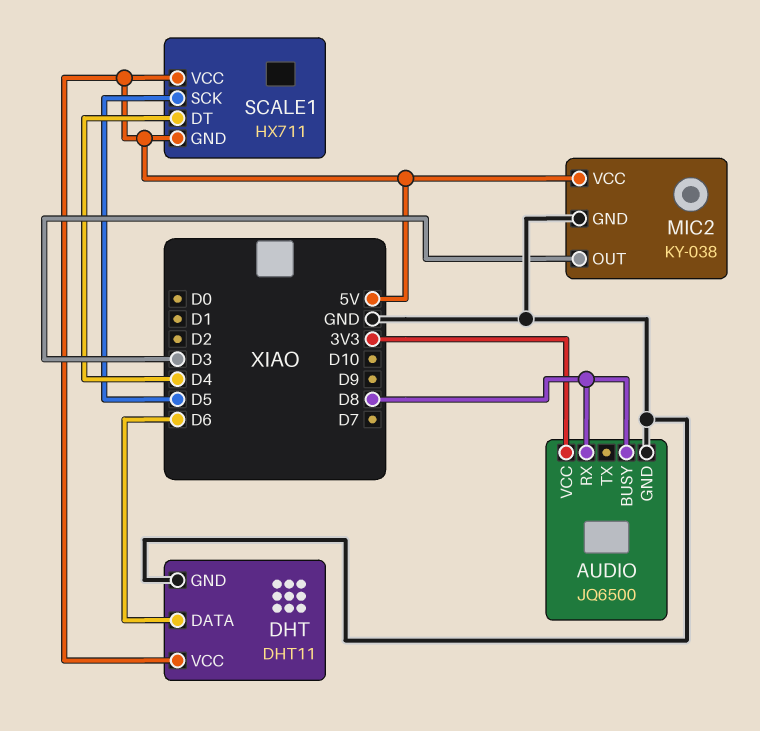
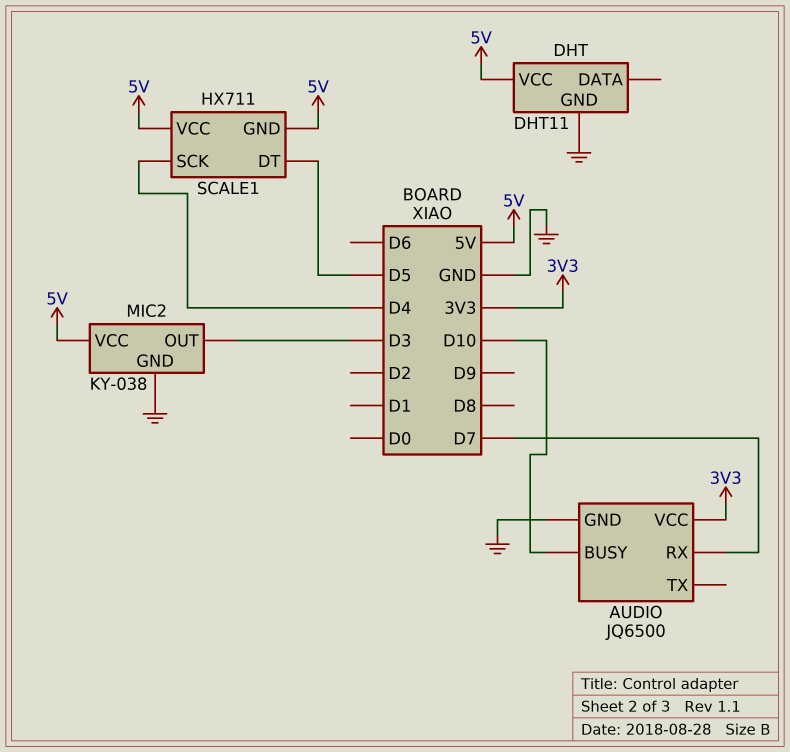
AUDIO pin BUSY: D8 -> D10
AUDIO pin RX: D8 -> D7
DHT pin DATA: D6 -> none
SCALE1 pin DT: D4 -> D5
SCALE1 pin SCK: D5 -> D4

